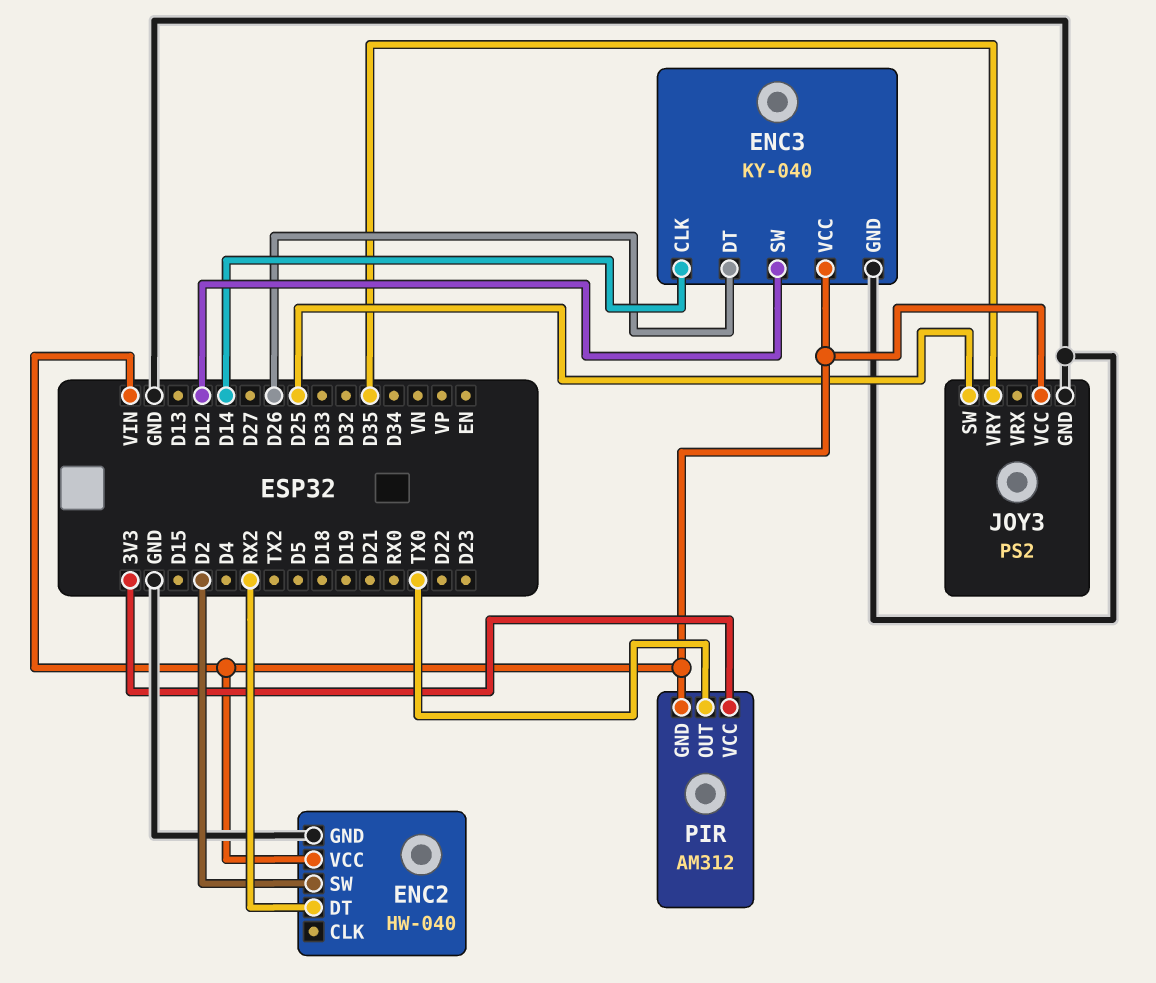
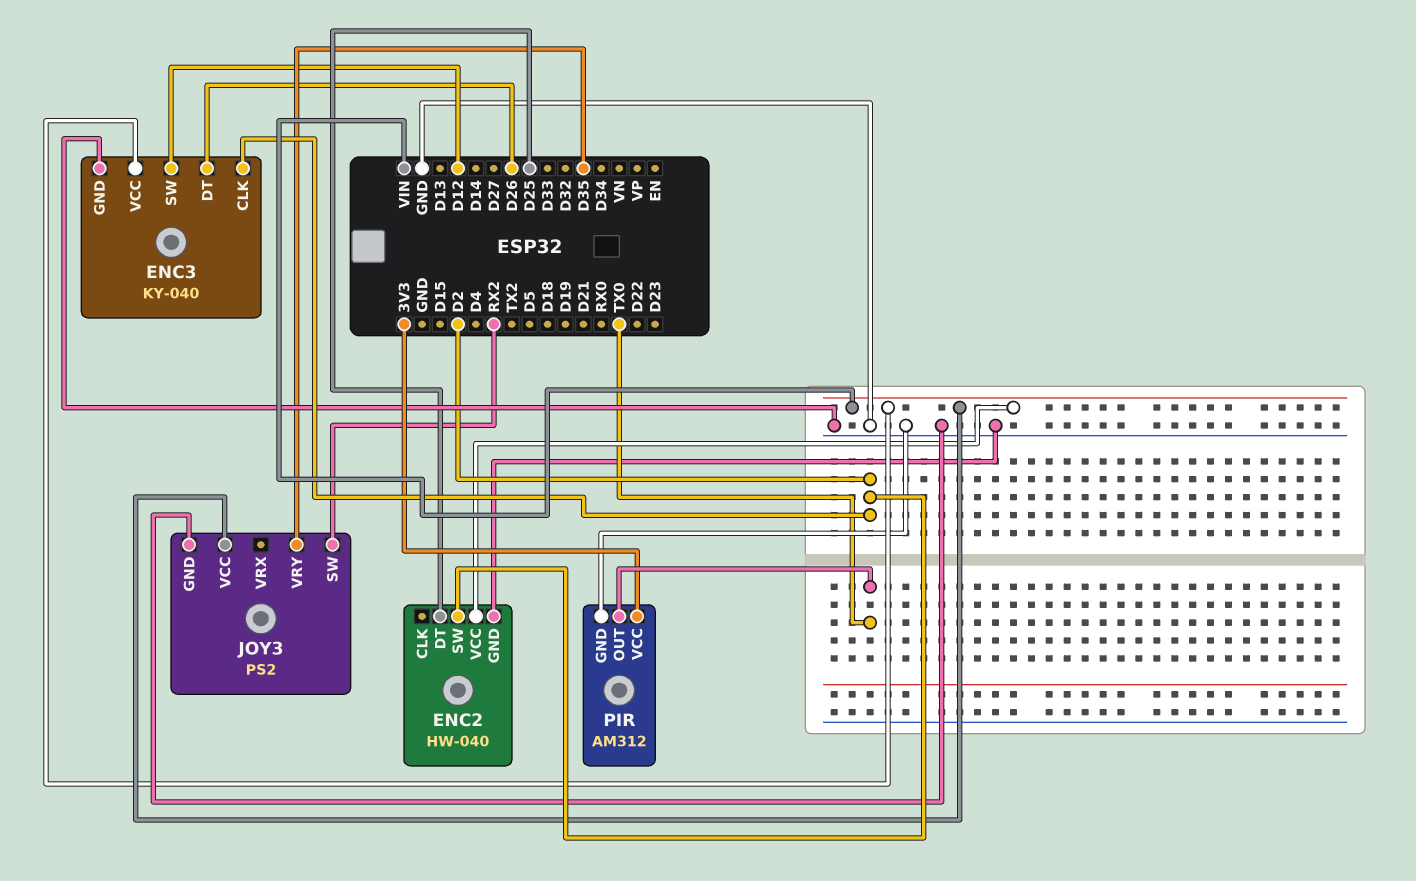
ENC2 pin DT: RX2 -> D25
ENC3 pin CLK: D14 -> D2
JOY3 pin SW: D25 -> RX2
PIR pin GND: VIN -> GND

